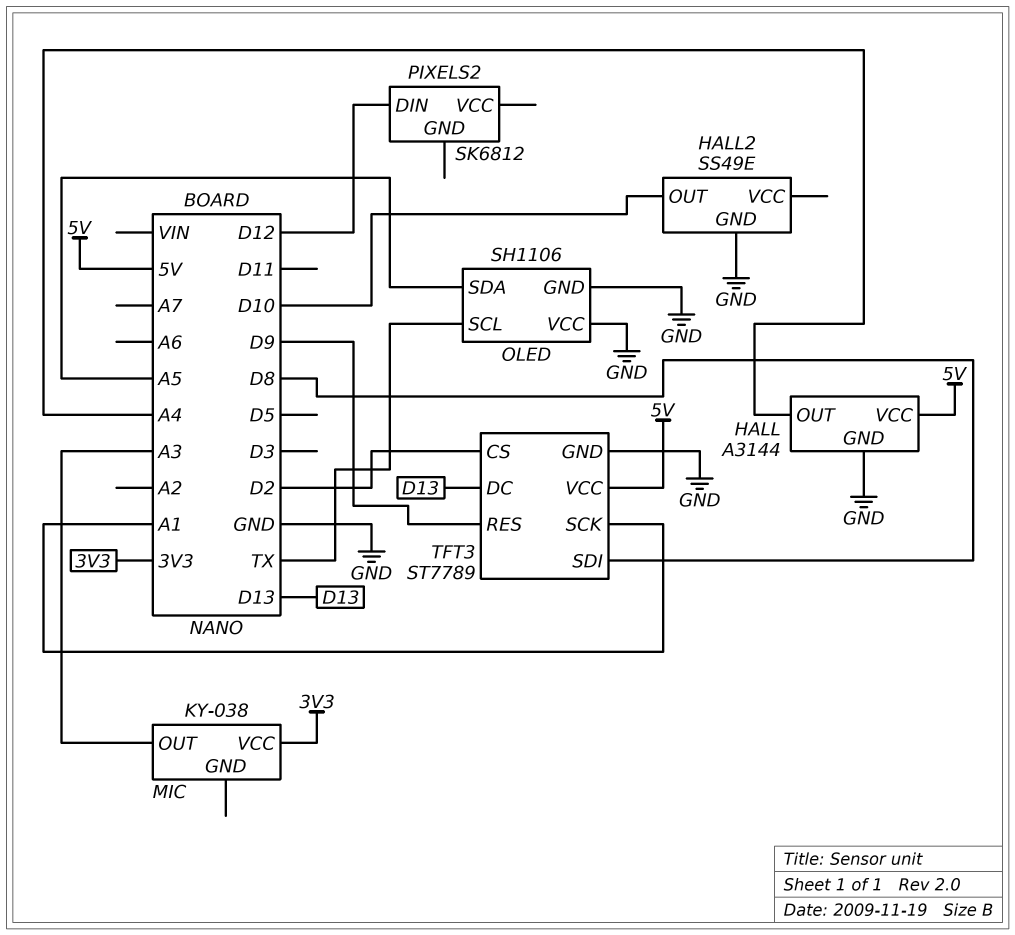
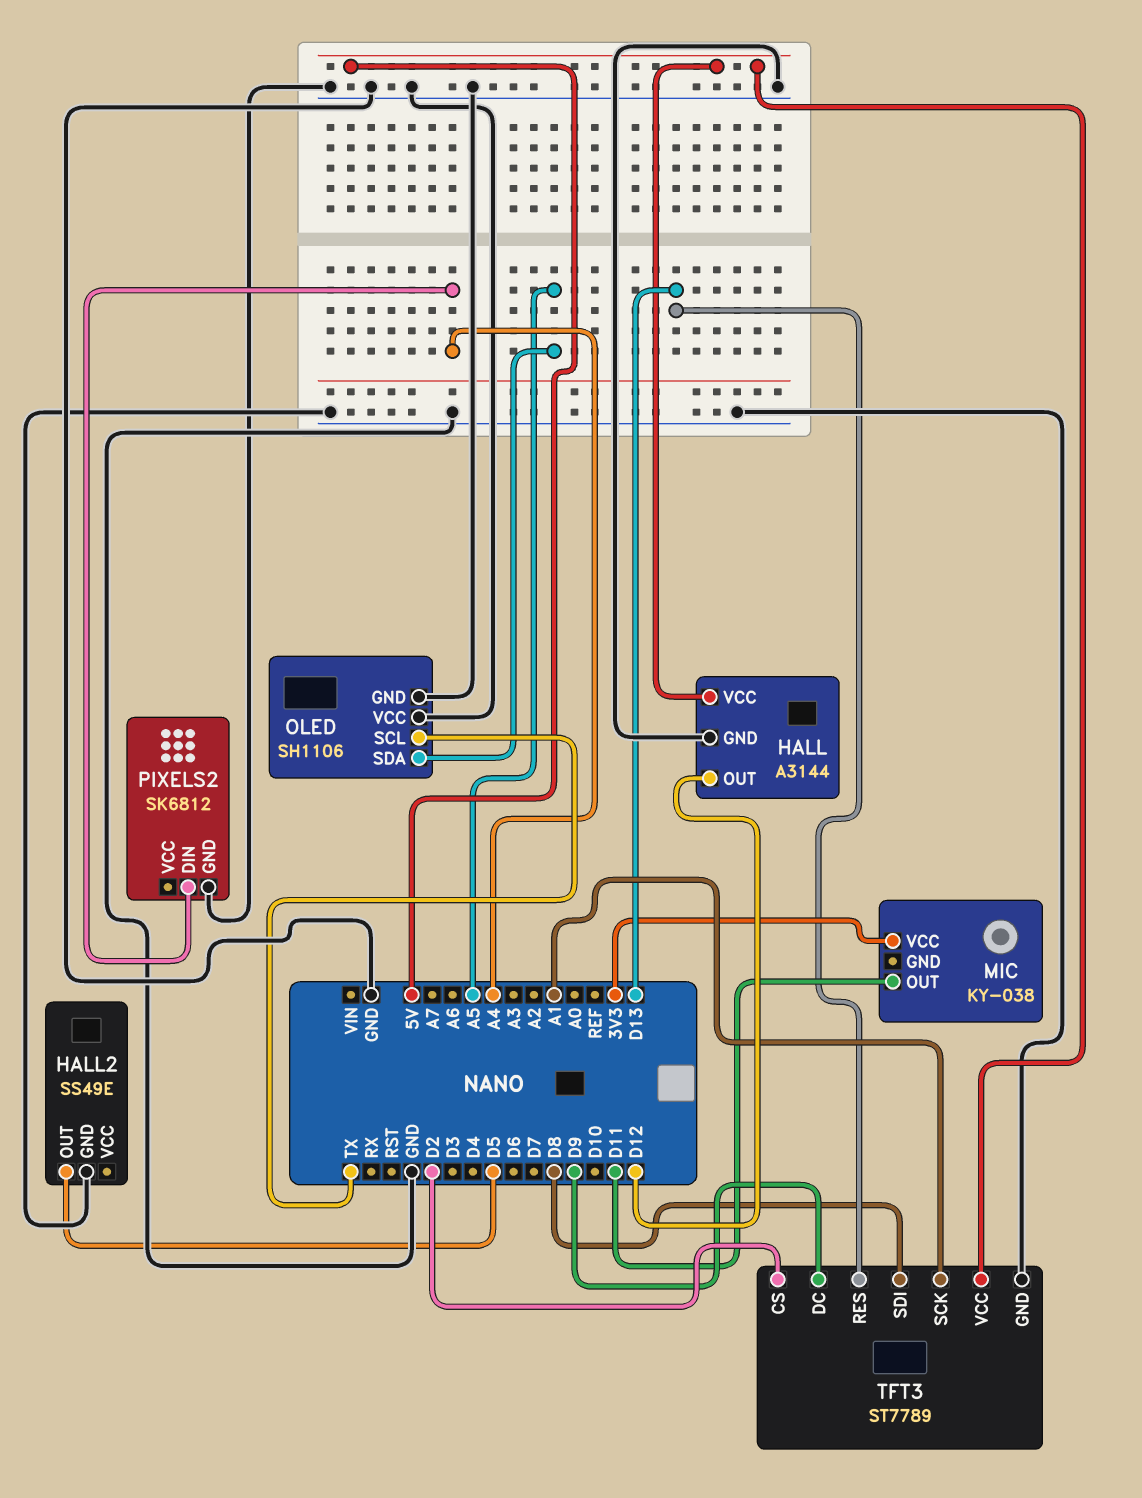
HALL pin OUT: A4 -> D12
HALL2 pin OUT: D10 -> D5
MIC pin OUT: A3 -> D11
PIXELS2 pin DIN: D12 -> A4
PIXELS2 pin GND: none -> GND
TFT3 pin DC: D13 -> D9
TFT3 pin RES: D9 -> D13

